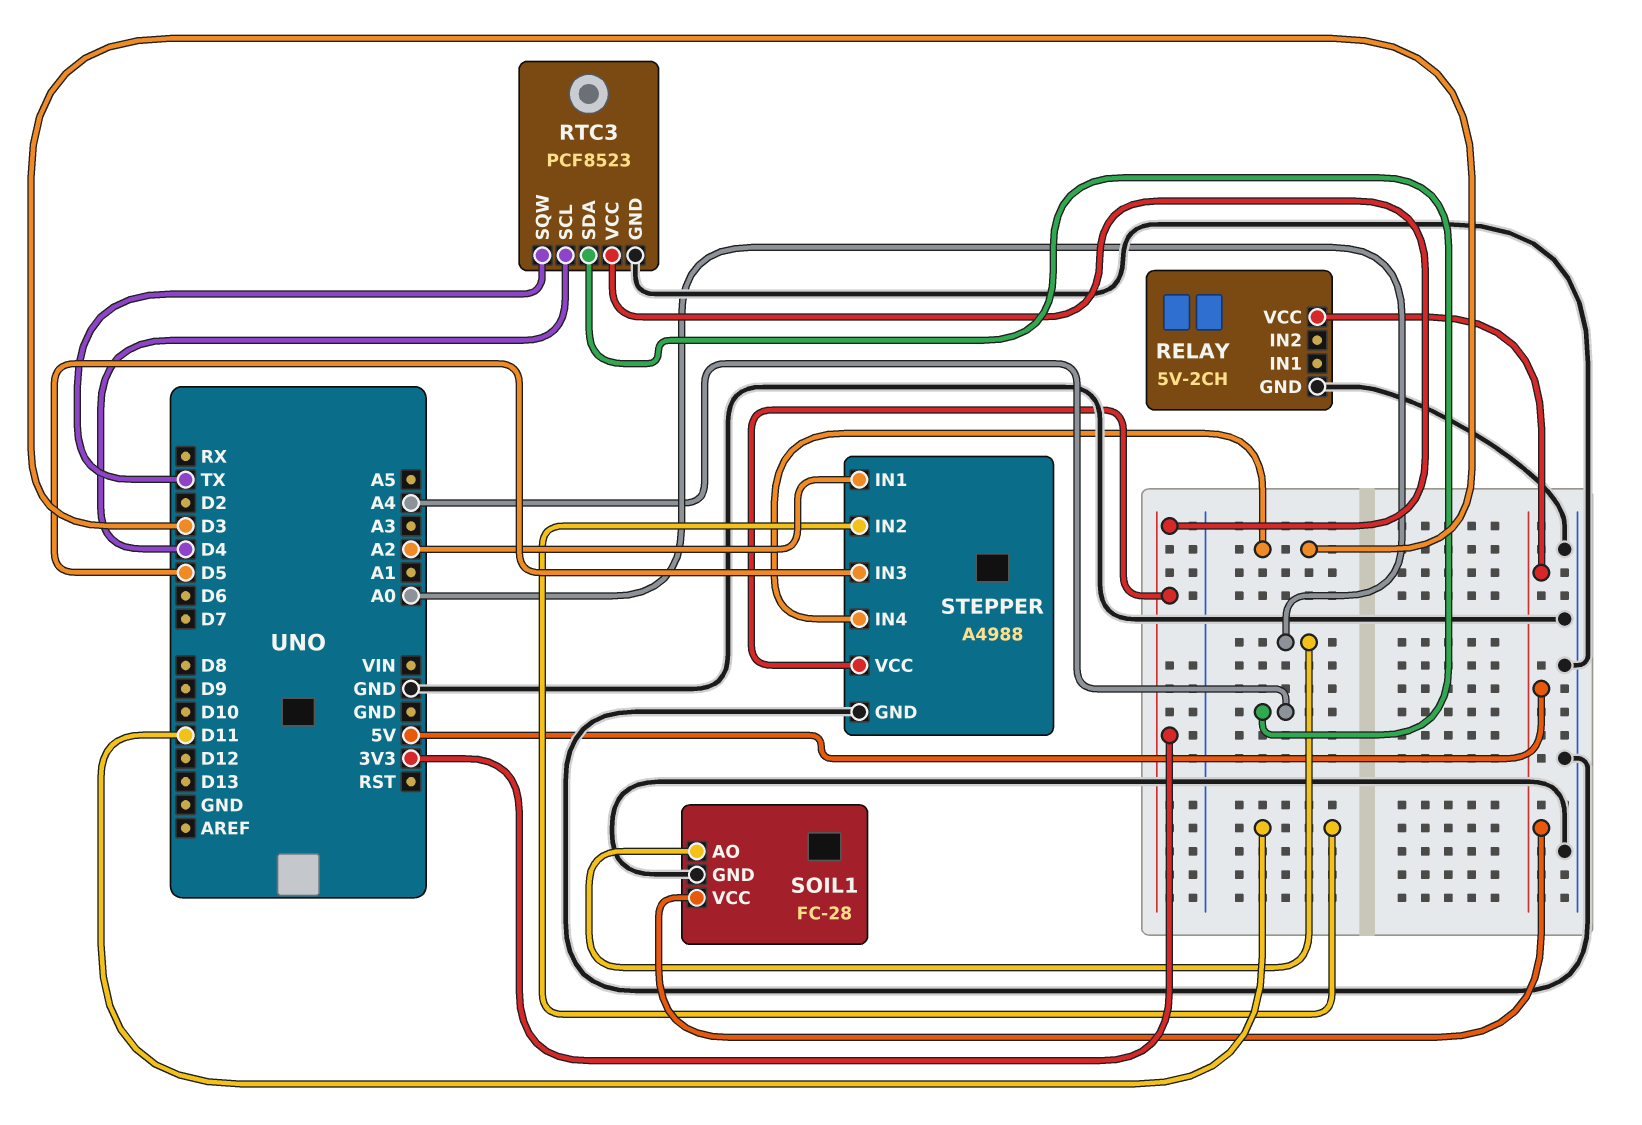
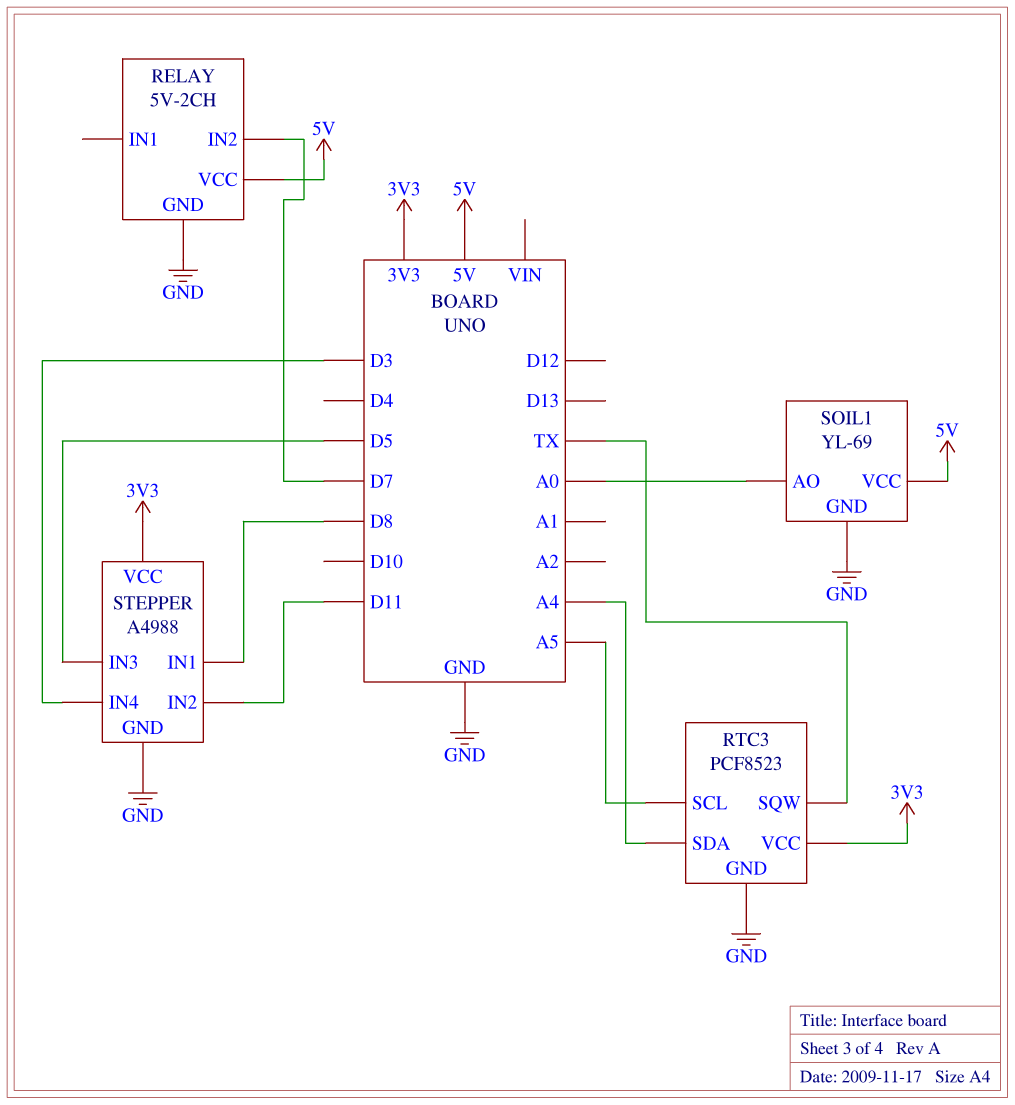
RELAY pin IN2: none -> D7
RTC3 pin SCL: D4 -> A5
SOIL1: FC-28 -> YL-69
STEPPER pin IN1: A2 -> D8

